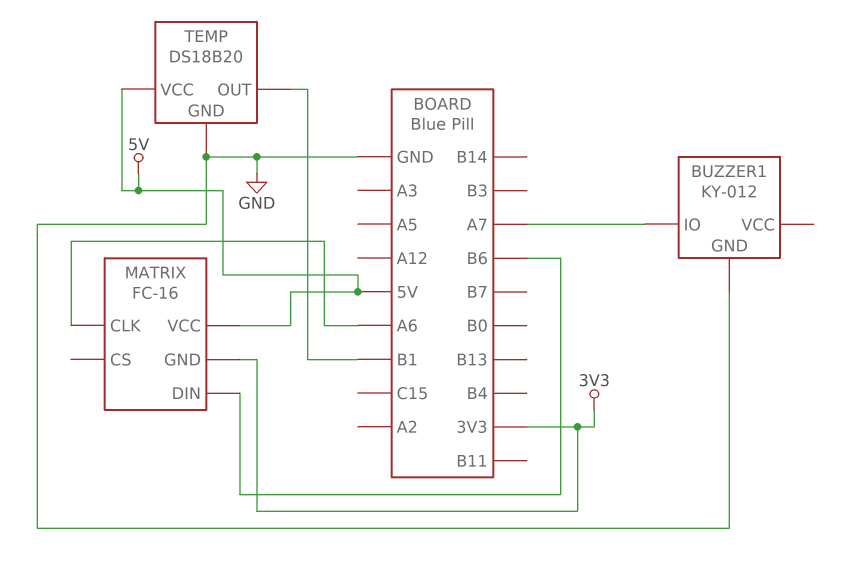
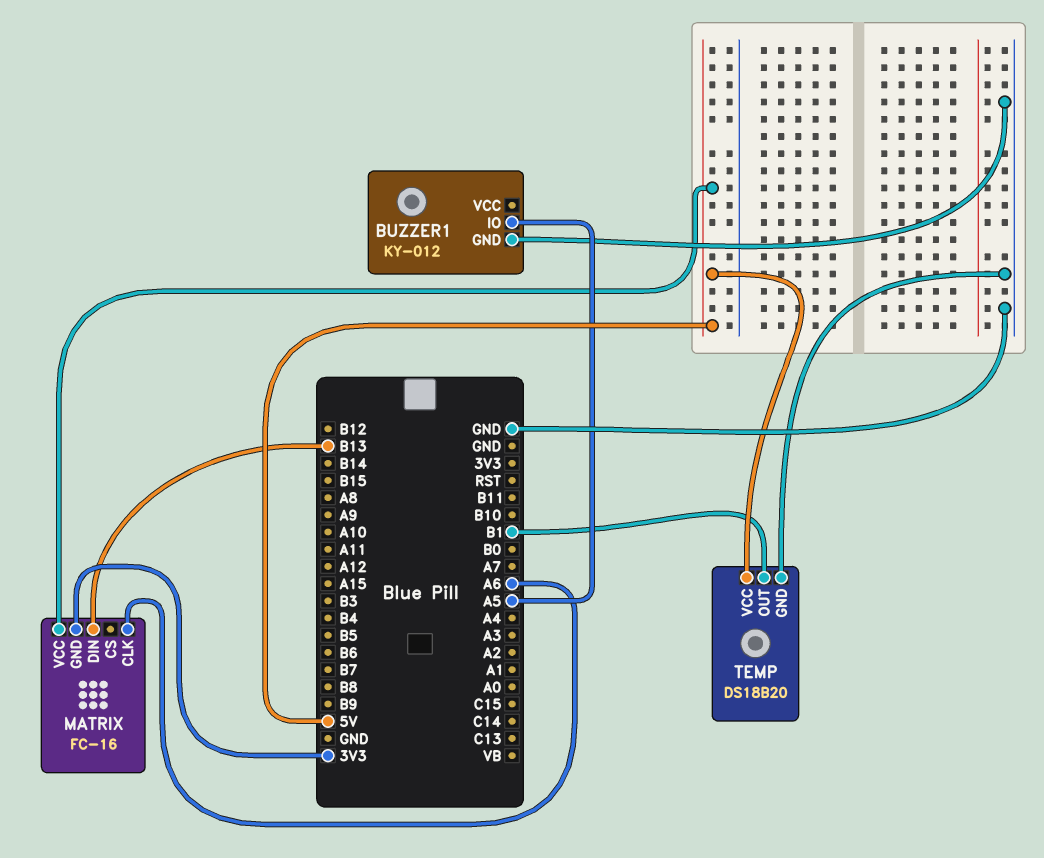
BUZZER1 pin IO: A7 -> A5
MATRIX pin DIN: B6 -> B13

